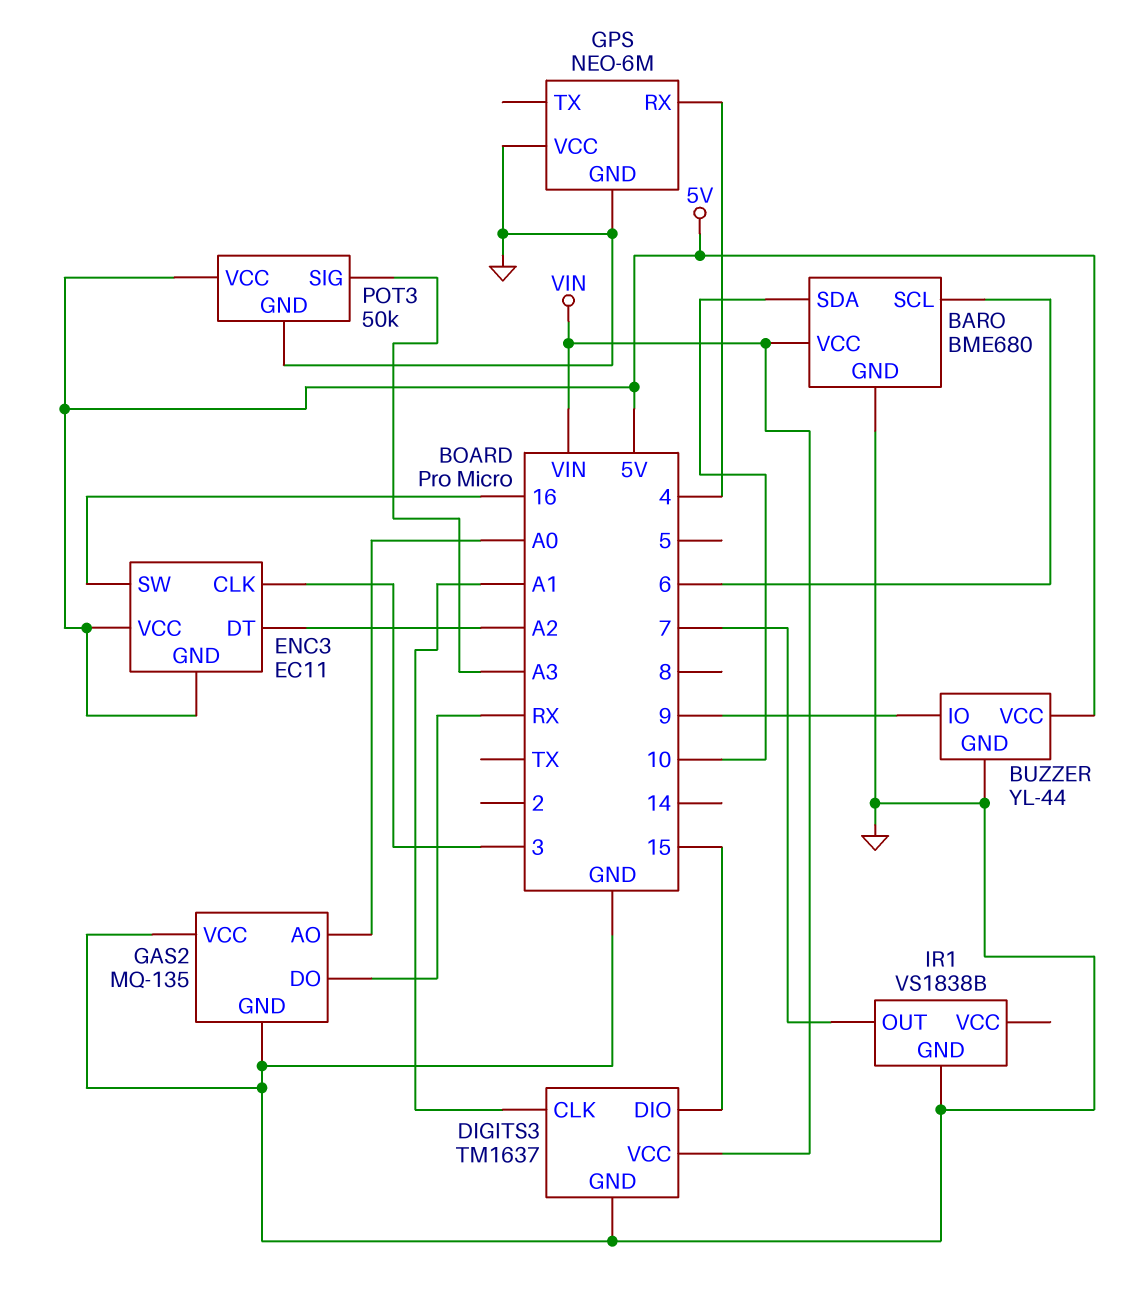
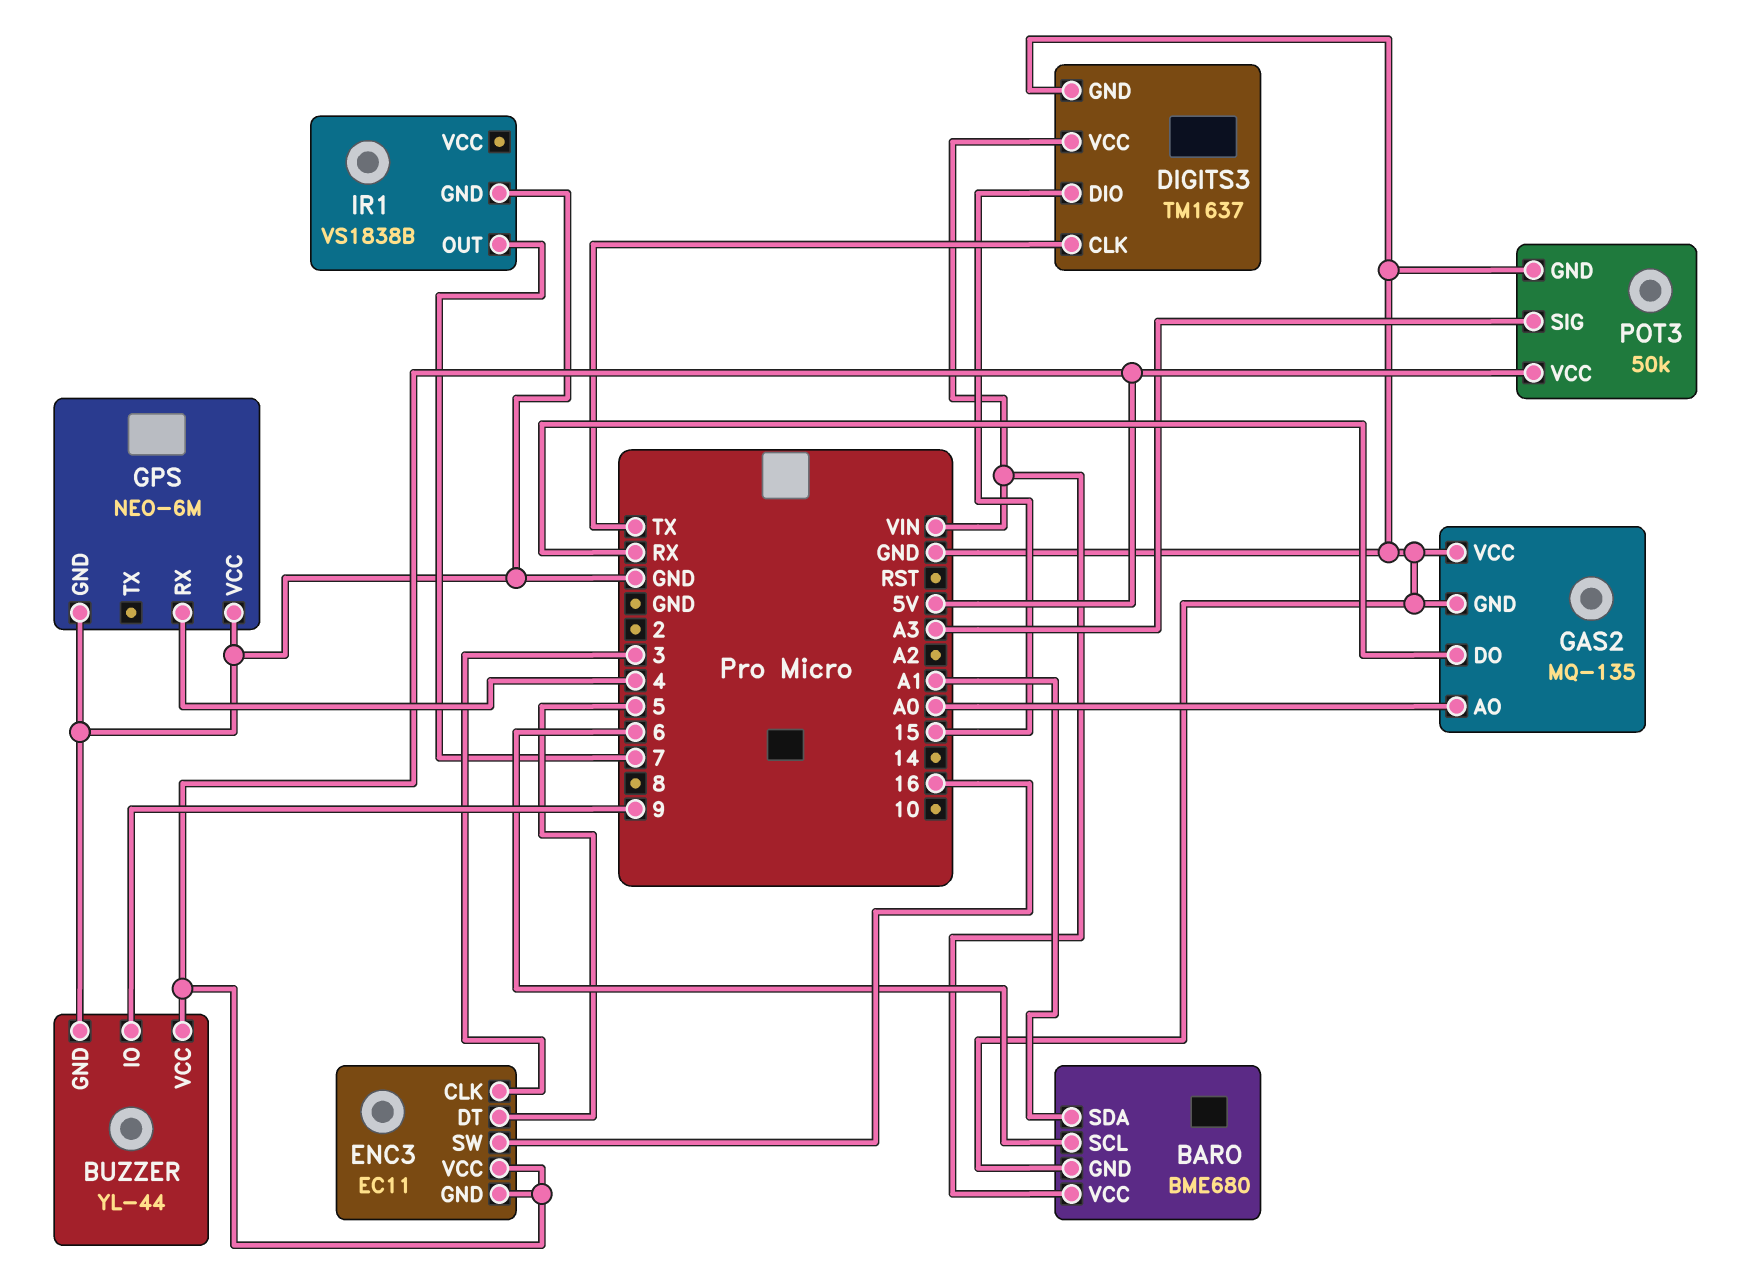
BARO pin SDA: 10 -> A1
DIGITS3 pin CLK: A1 -> TX
ENC3 pin DT: A2 -> 5

